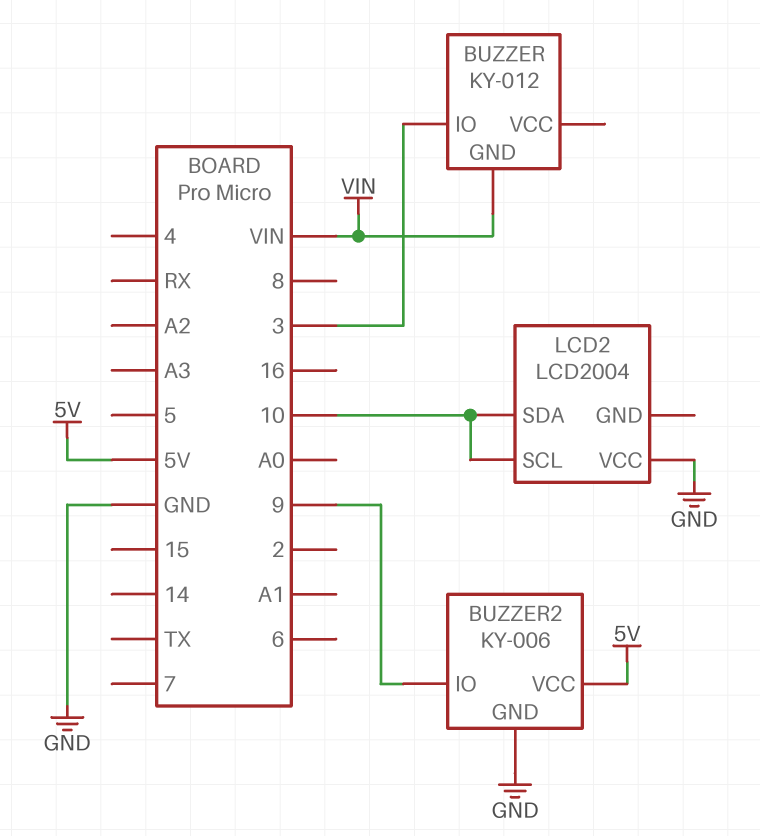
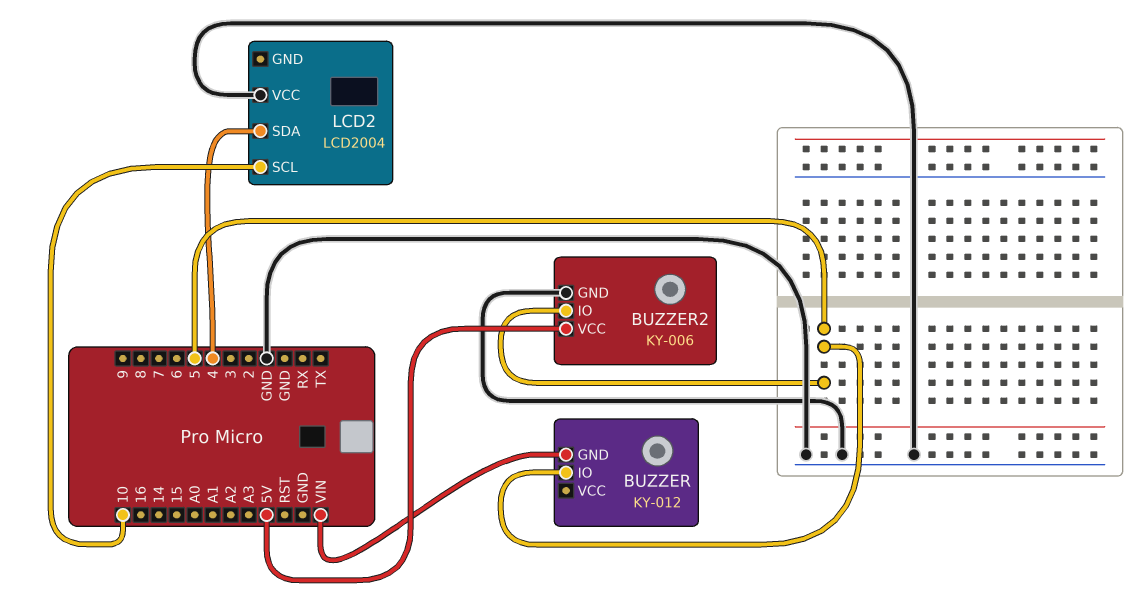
BUZZER pin IO: 3 -> 5
BUZZER2 pin IO: 9 -> 5
LCD2 pin SDA: 10 -> 4

